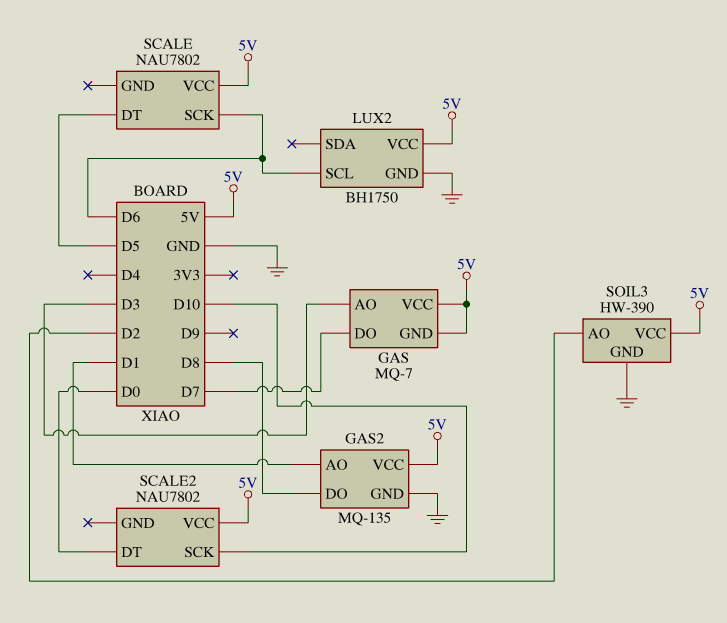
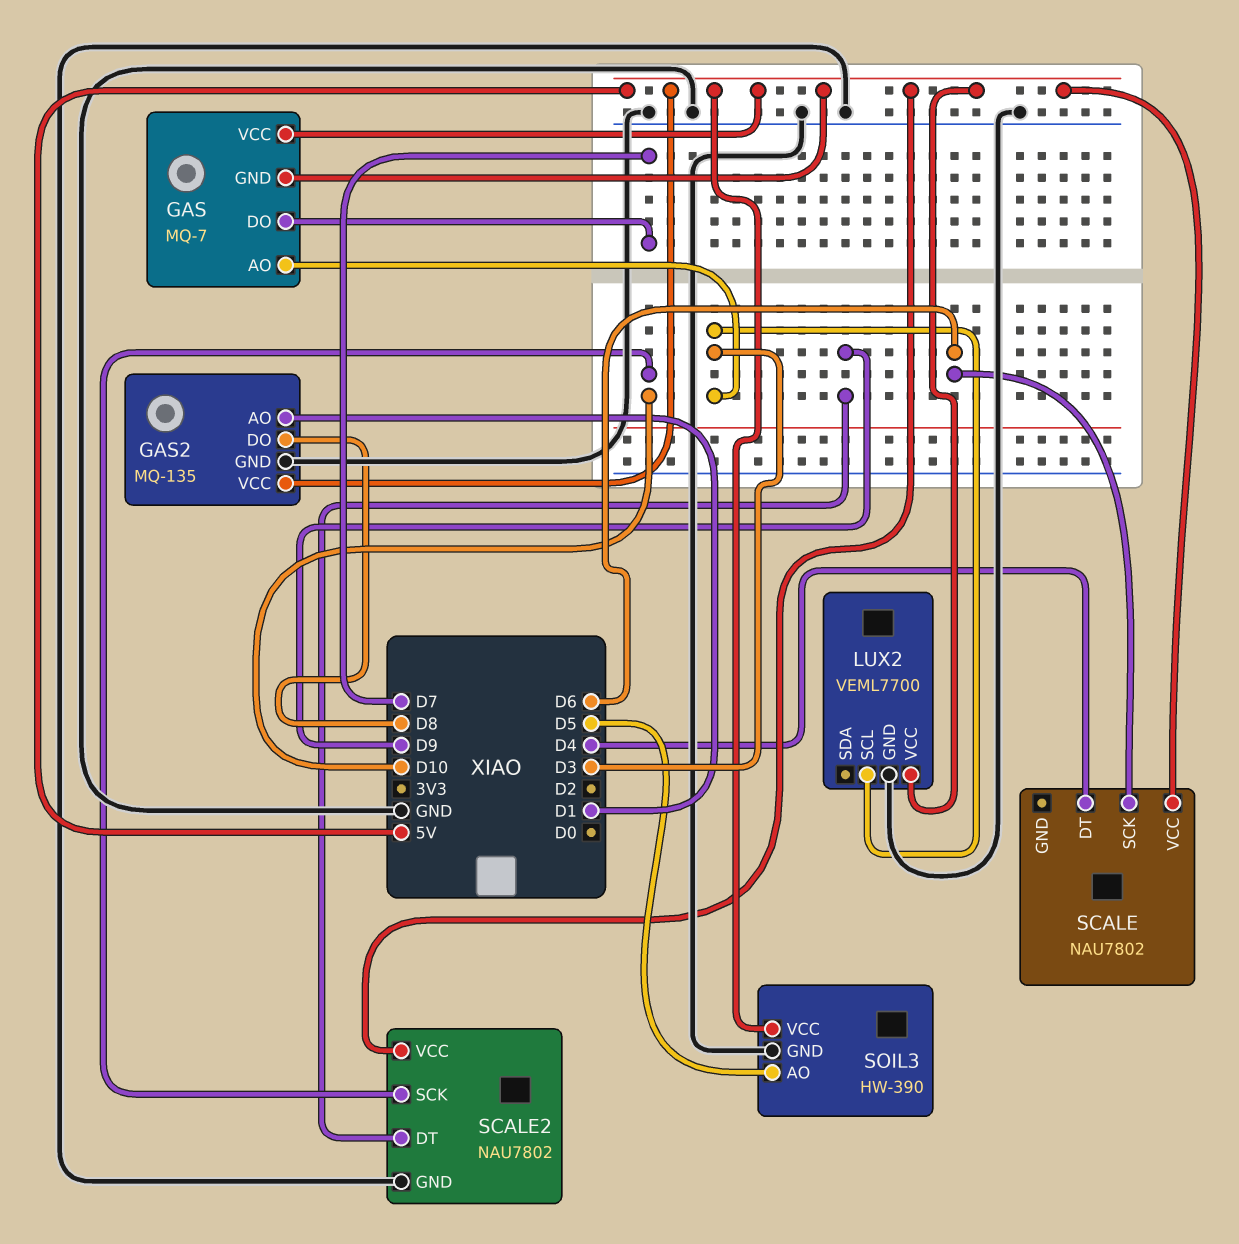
LUX2: BH1750 -> VEML7700
LUX2 pin SCL: D6 -> D3
SCALE pin DT: D5 -> D4
SCALE2 pin DT: D0 -> D9
SCALE2 pin GND: none -> GND
SOIL3 pin AO: D2 -> D5

